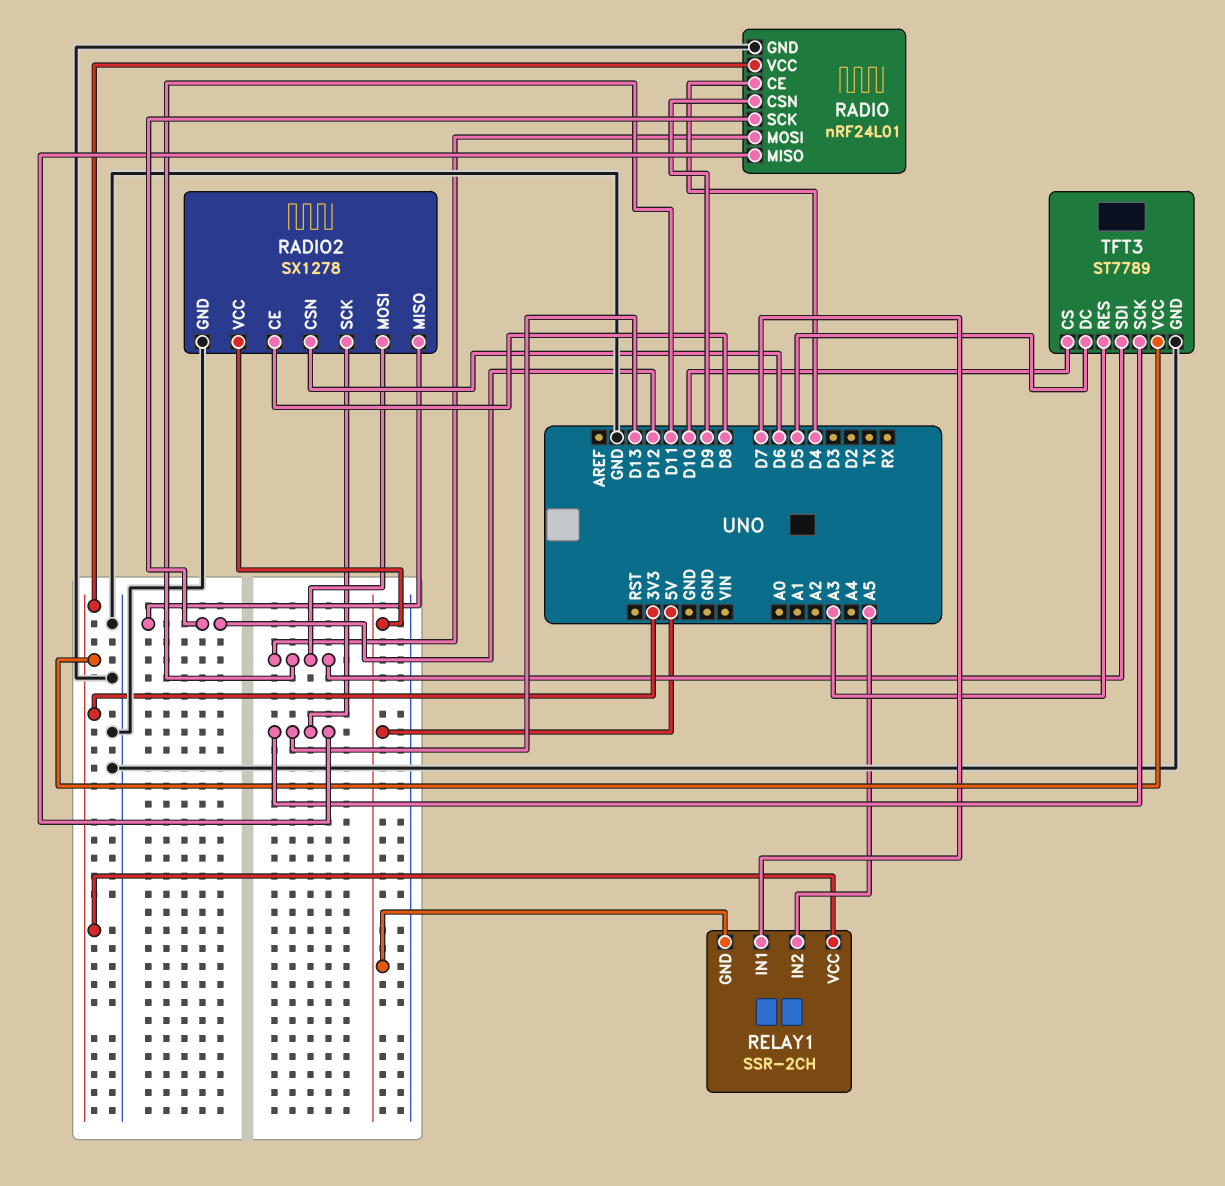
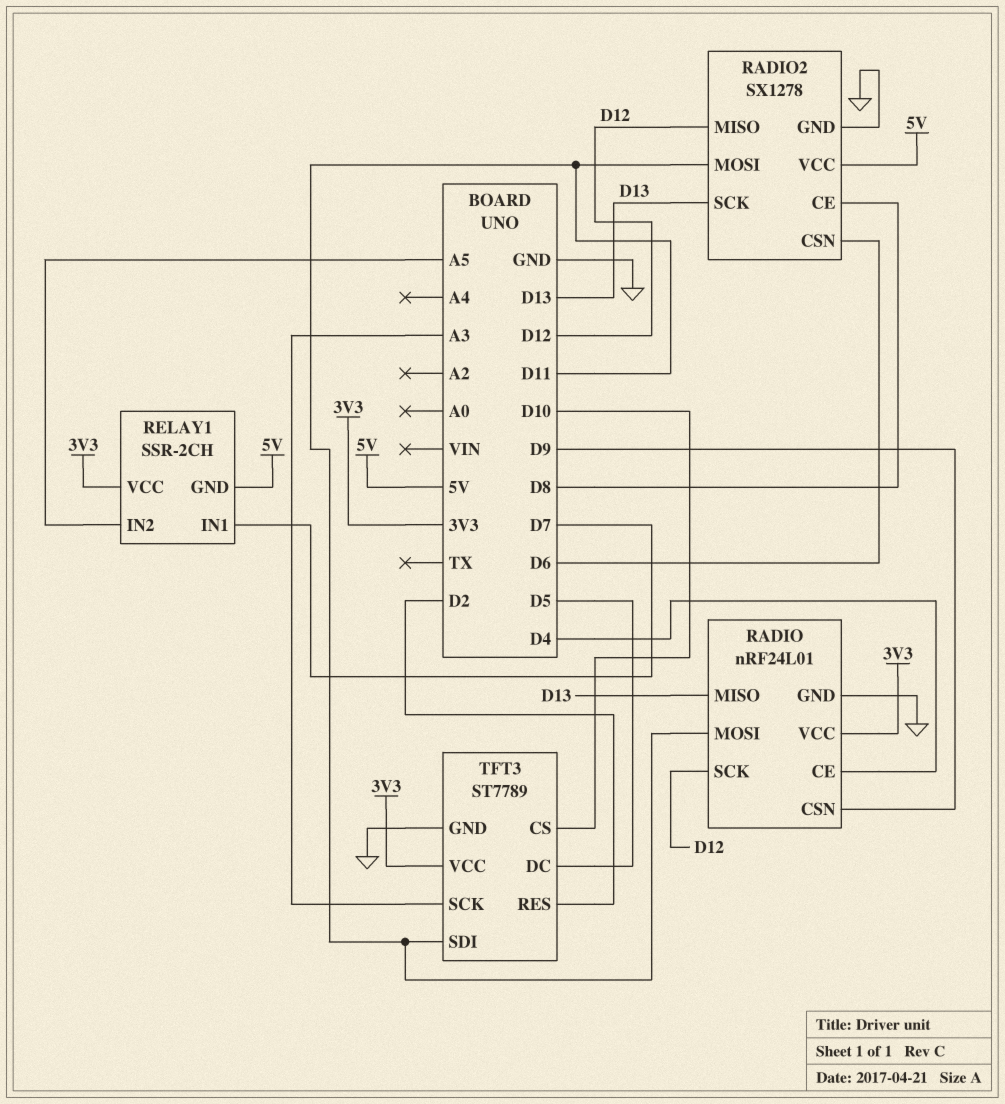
TFT3 pin RES: A3 -> D2
TFT3 pin SCK: D13 -> A3

